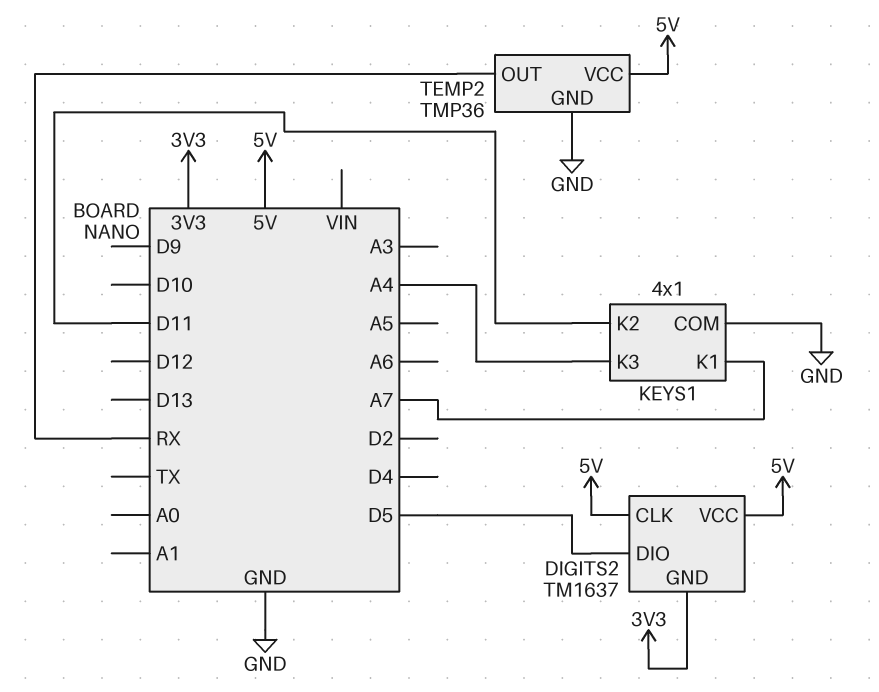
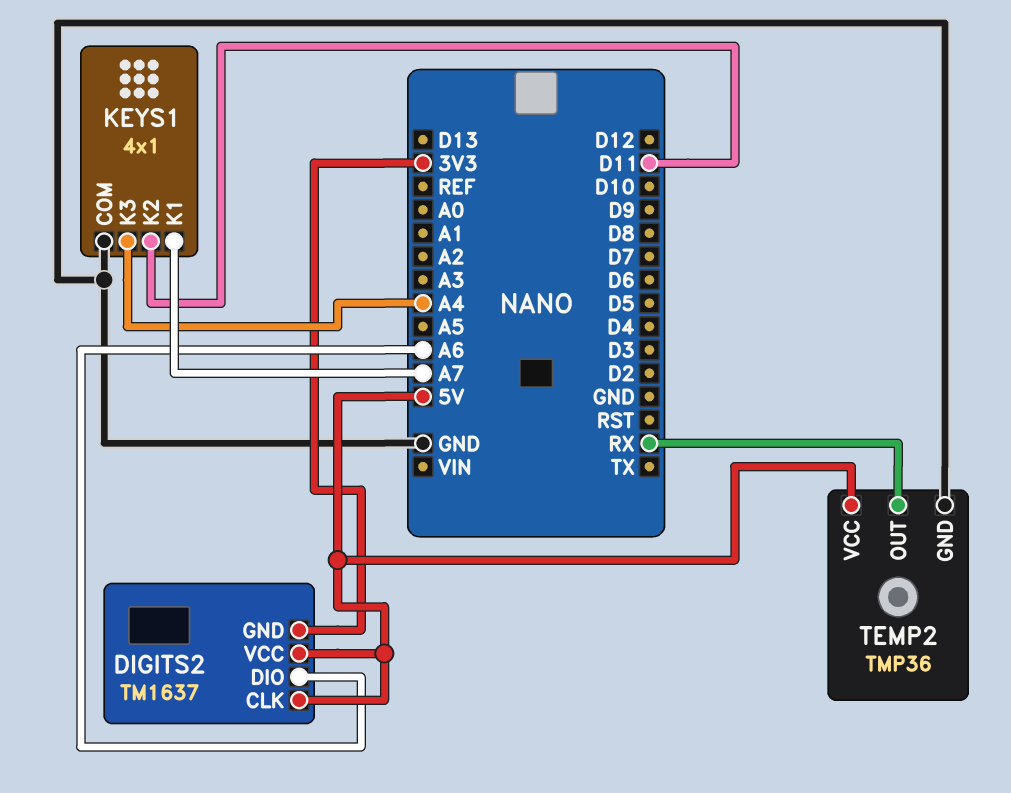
DIGITS2 pin DIO: D5 -> A6

